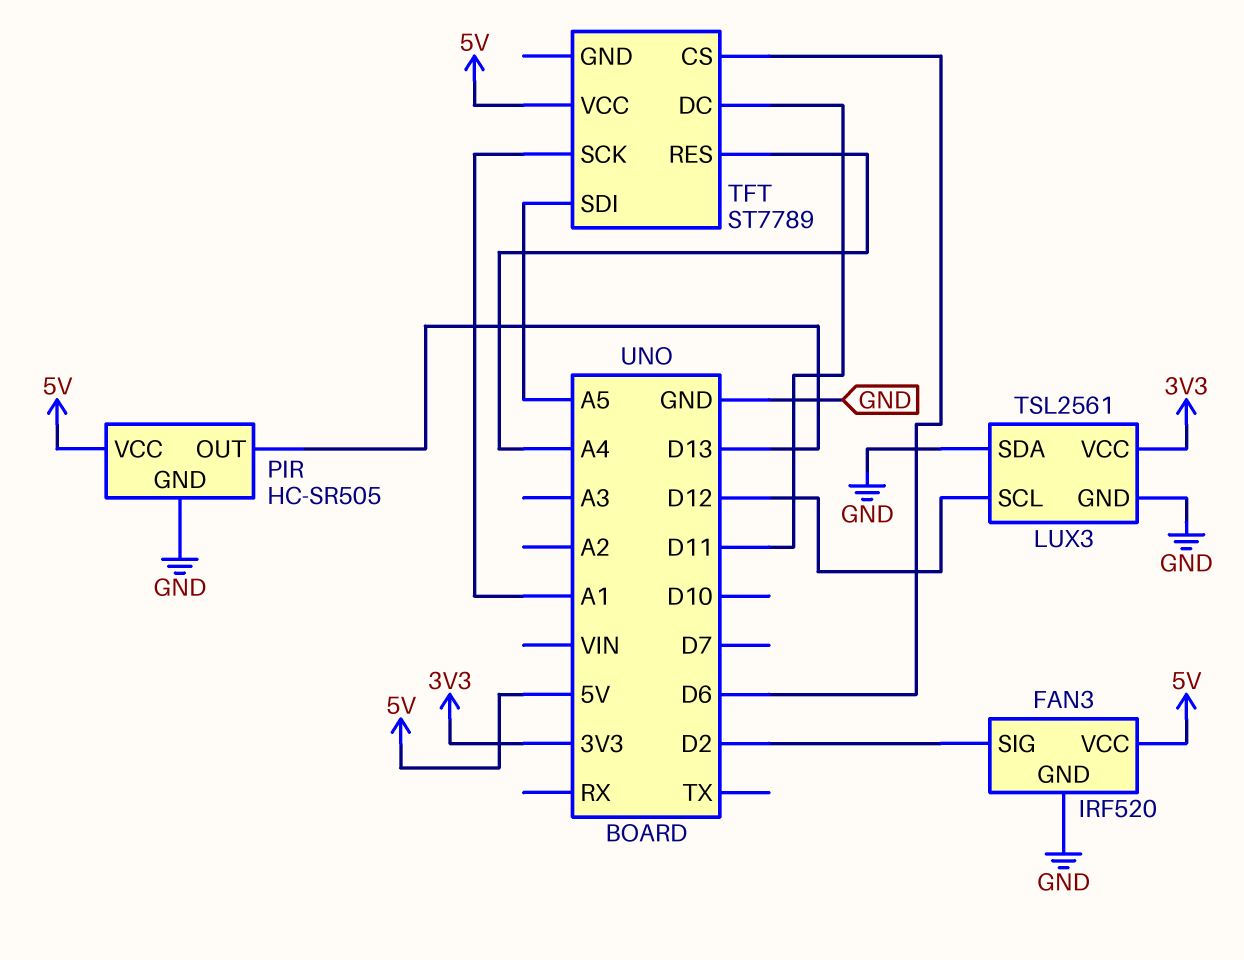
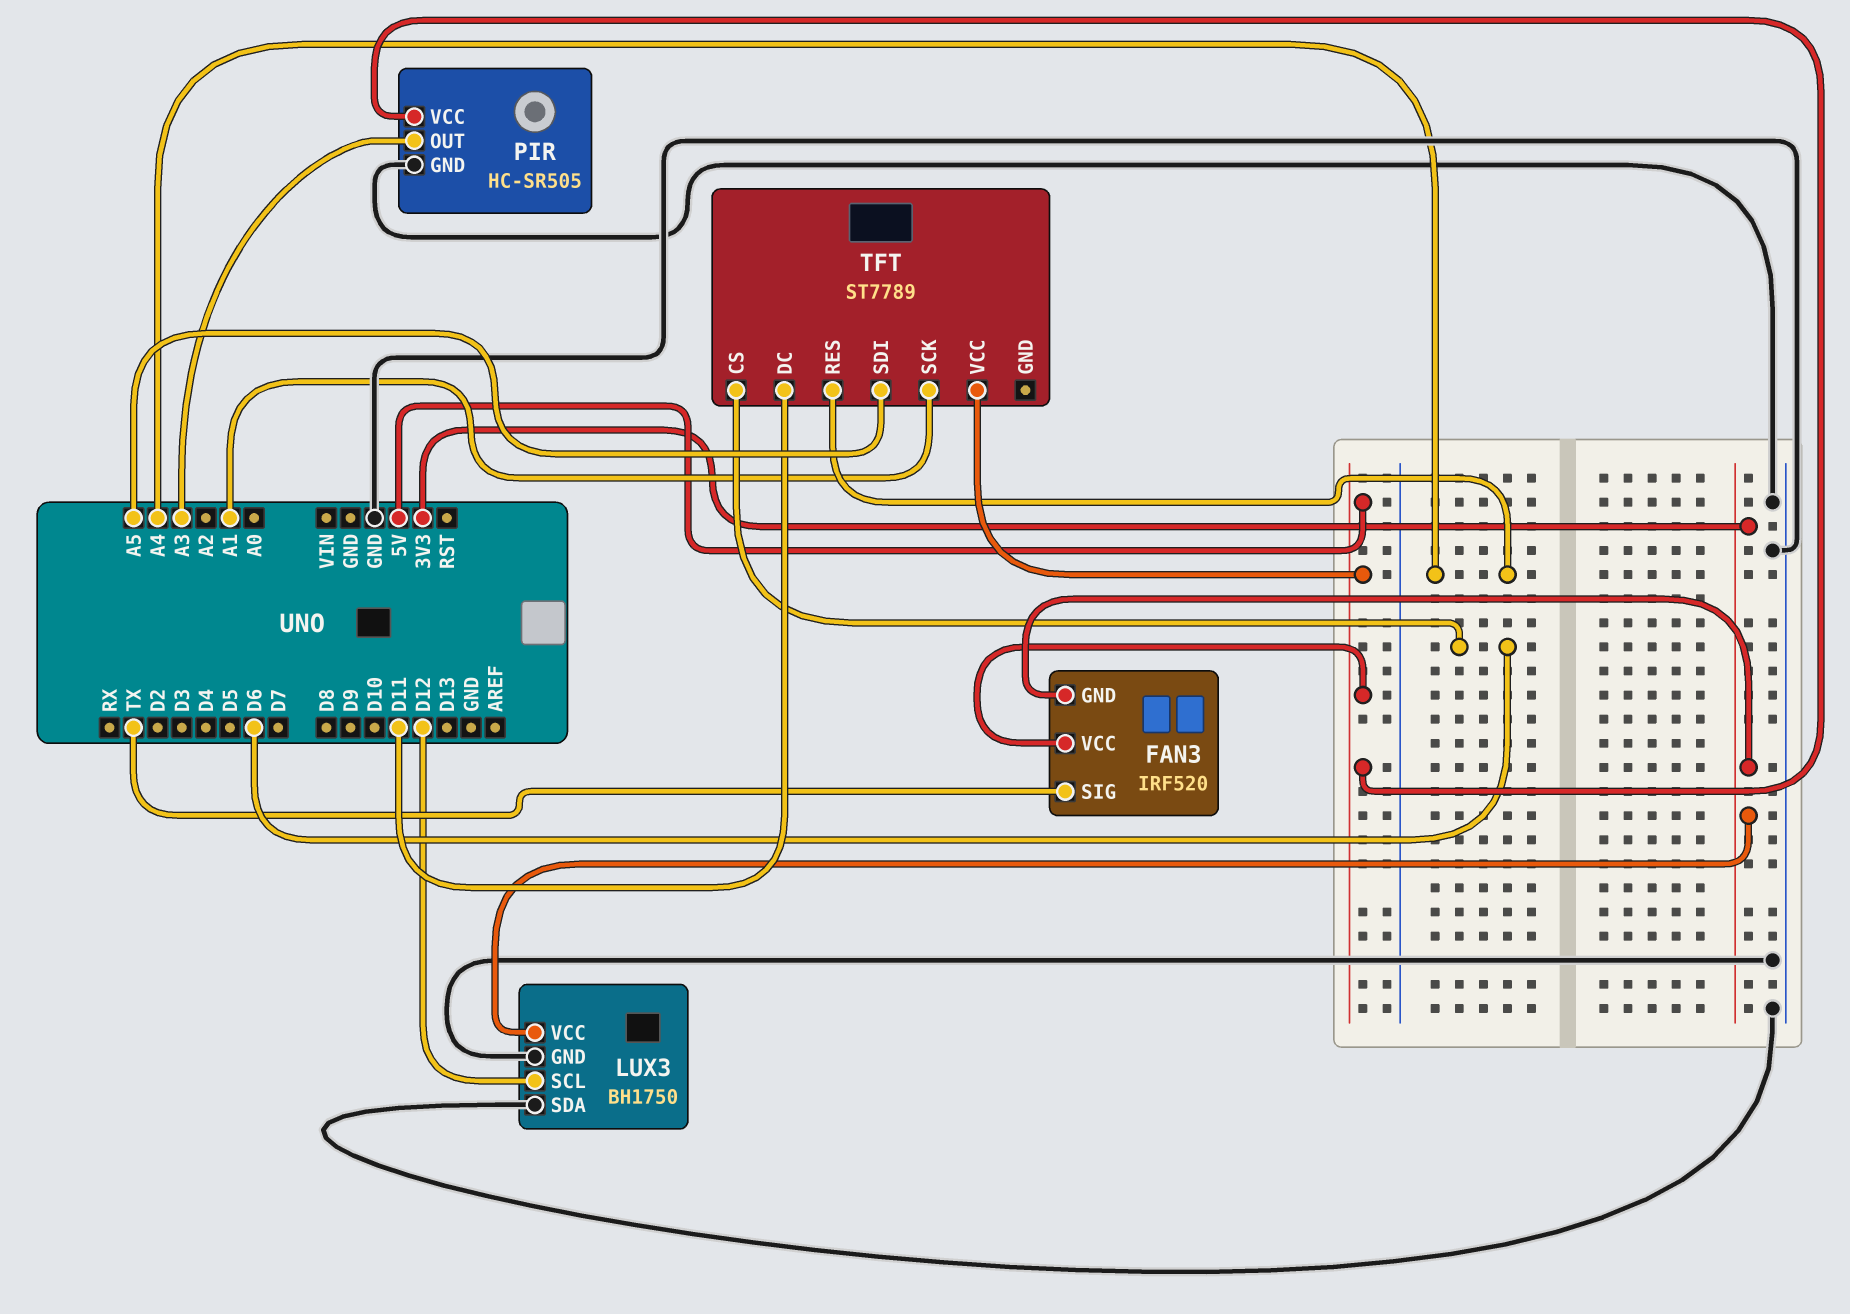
FAN3 pin GND: GND -> 3V3
FAN3 pin SIG: D2 -> TX
LUX3: TSL2561 -> BH1750
PIR pin OUT: D13 -> A3

